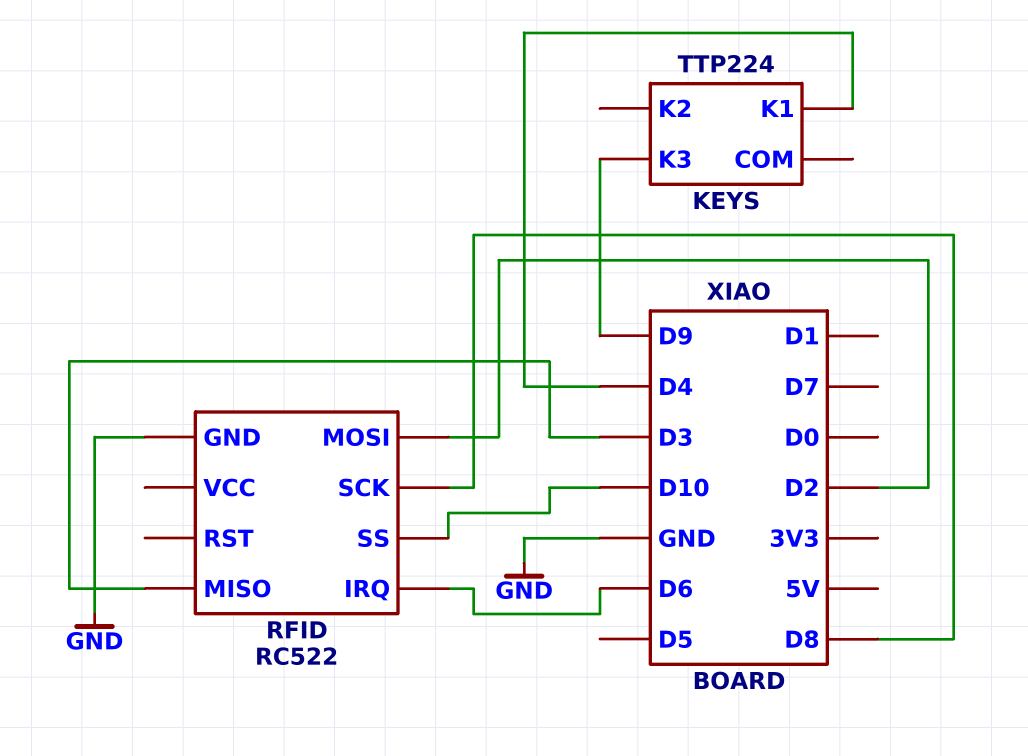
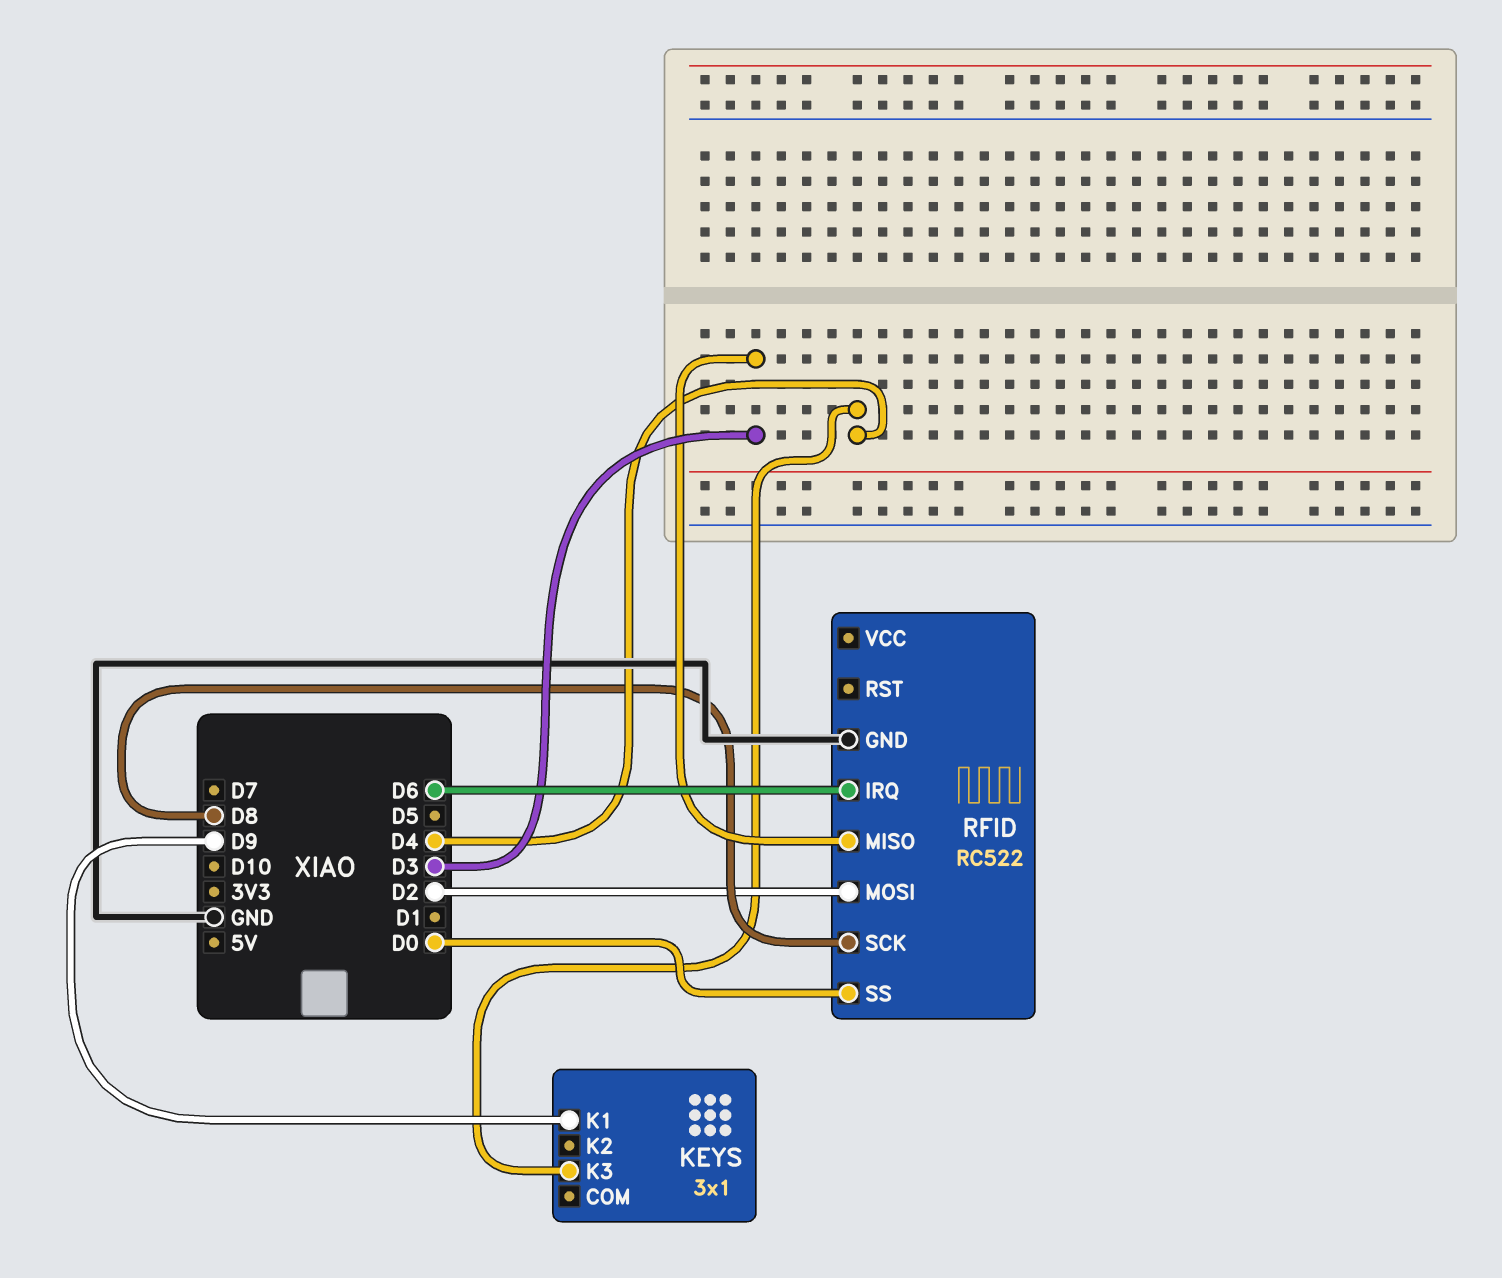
KEYS: TTP224 -> 3x1
KEYS pin K1: D4 -> D9
KEYS pin K3: D9 -> D4
RFID pin SS: D10 -> D0

